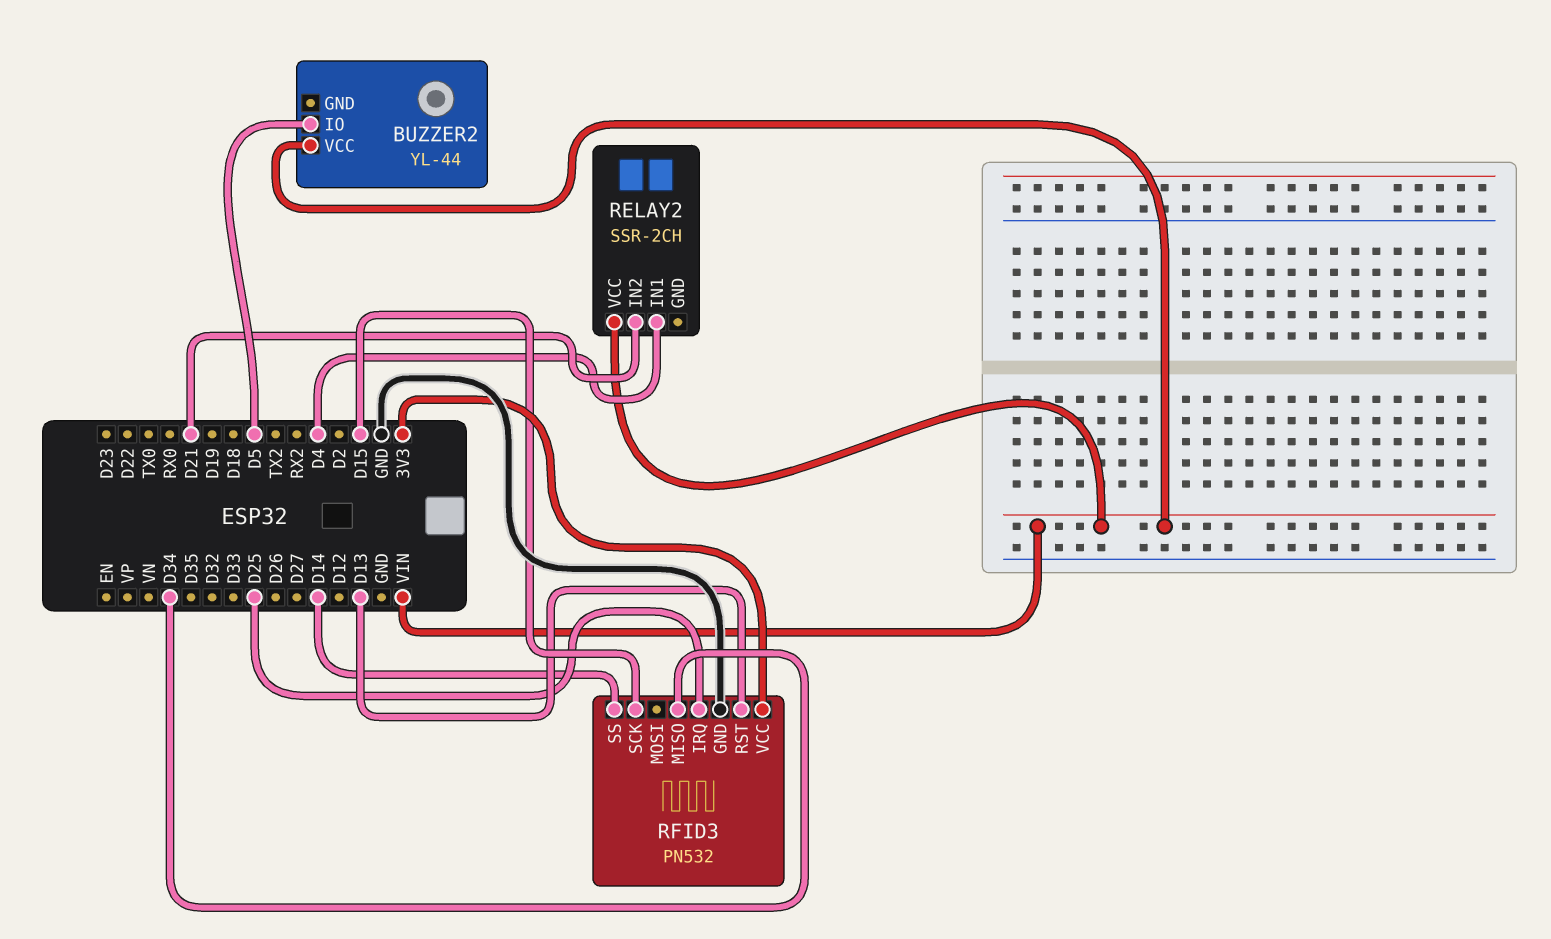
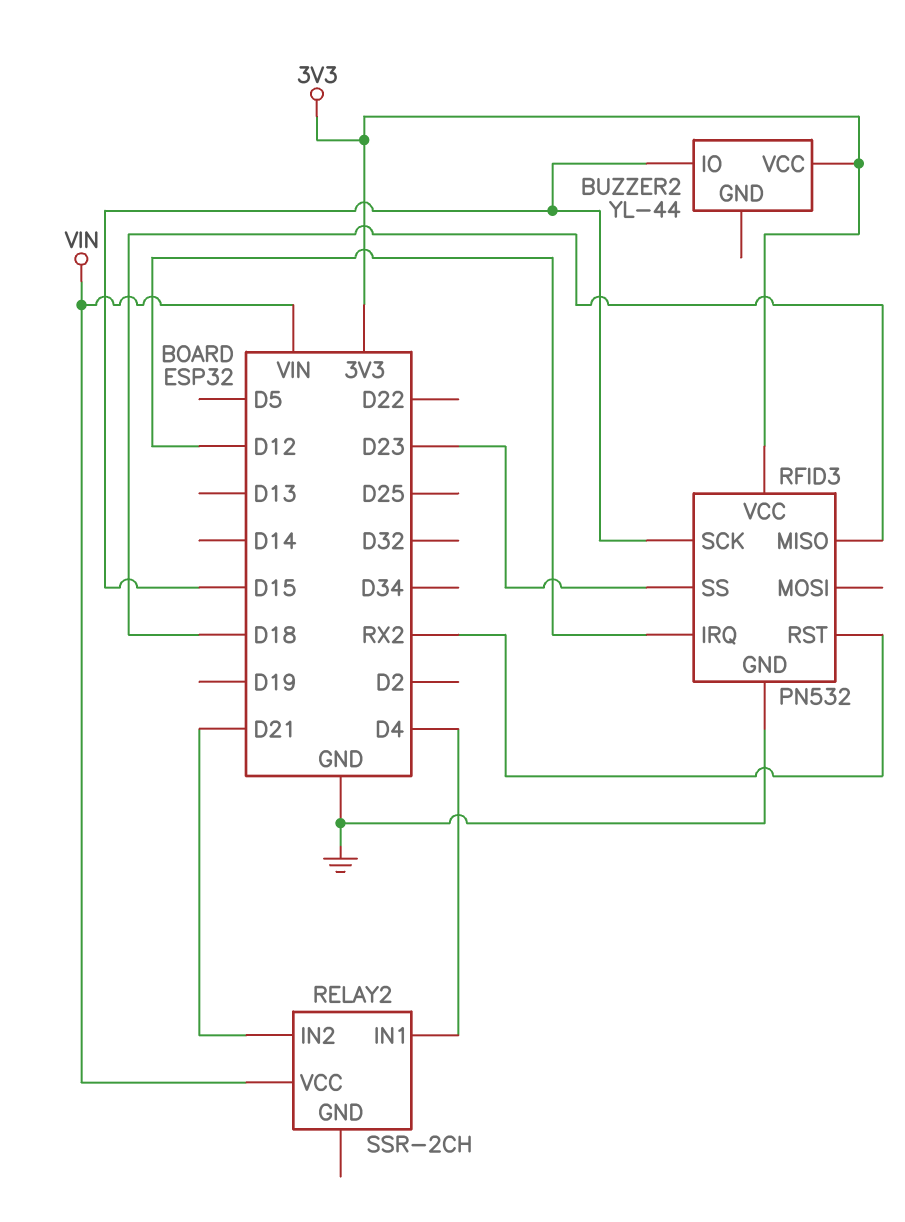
BUZZER2 pin IO: D5 -> D15
BUZZER2 pin VCC: VIN -> 3V3
RFID3 pin IRQ: D25 -> D12
RFID3 pin MISO: D34 -> D18
RFID3 pin RST: D13 -> RX2
RFID3 pin SS: D14 -> D23

